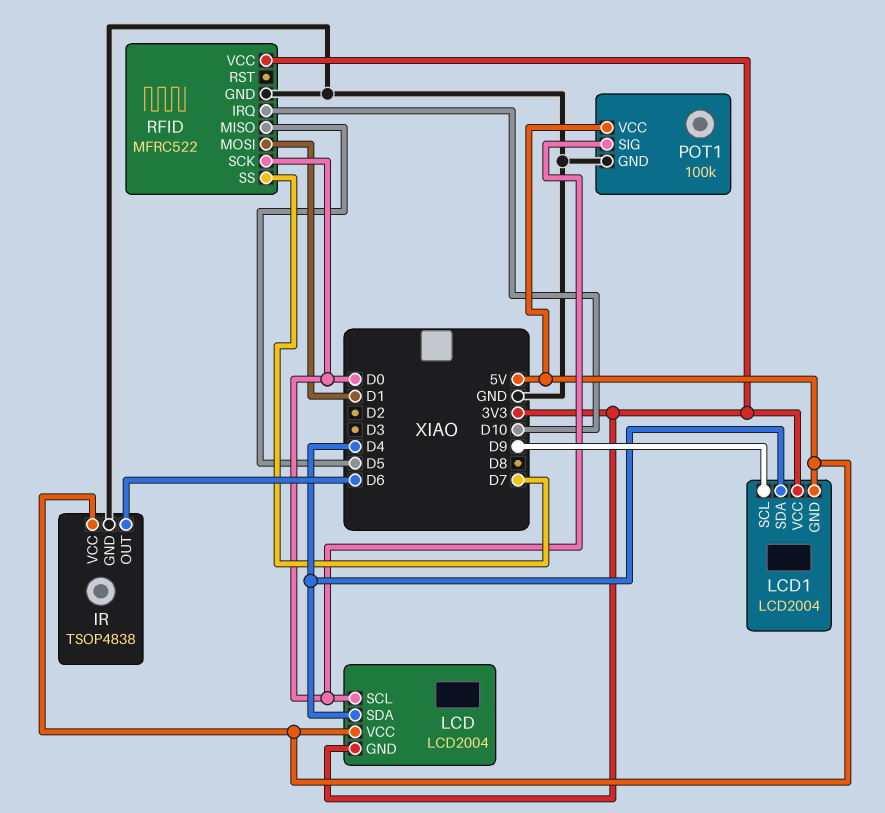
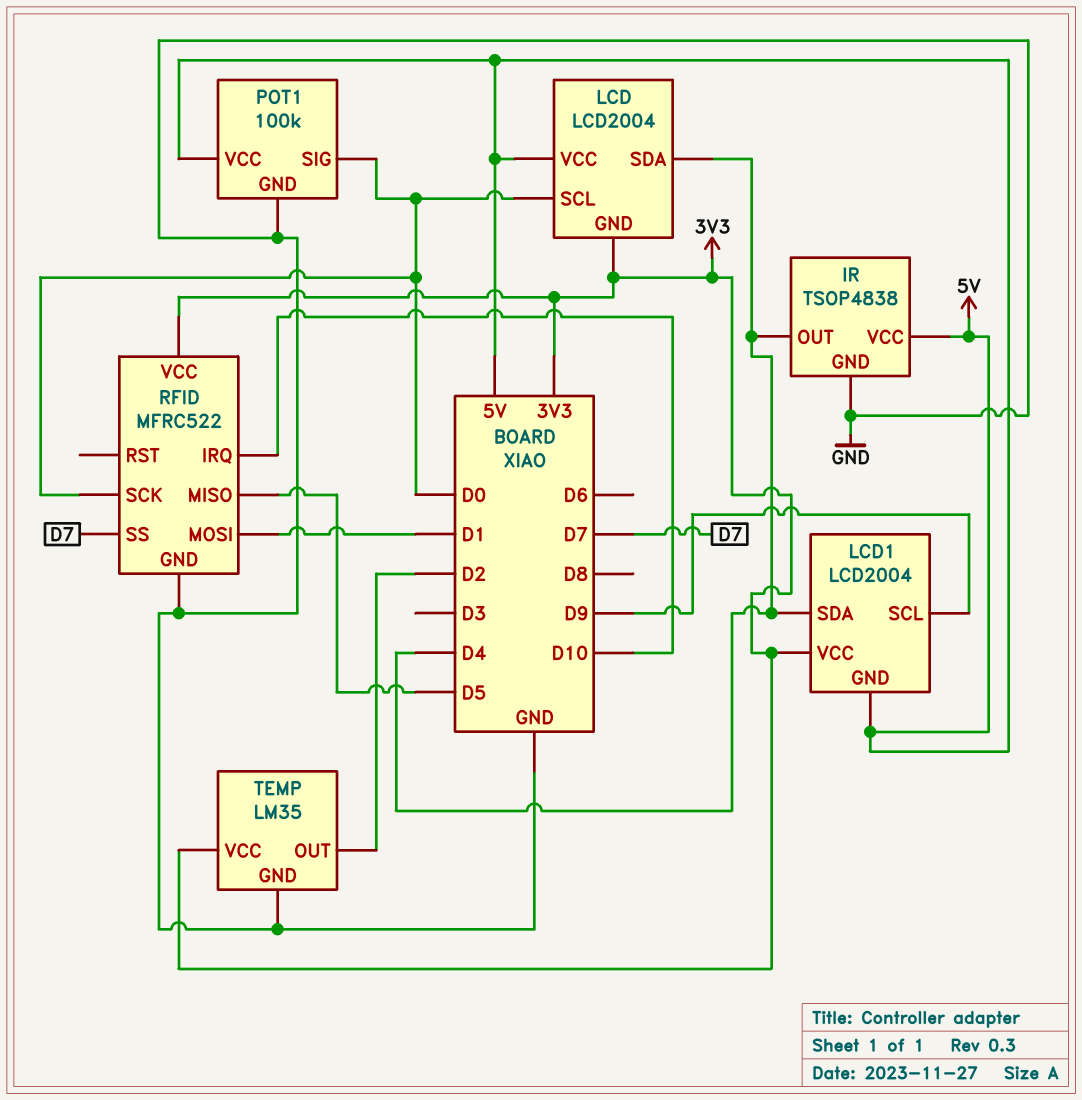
IR pin OUT: D6 -> D4
TEMP: none -> LM35
TEMP pin GND: none -> GND
TEMP pin OUT: none -> D2
TEMP pin VCC: none -> 3V3

